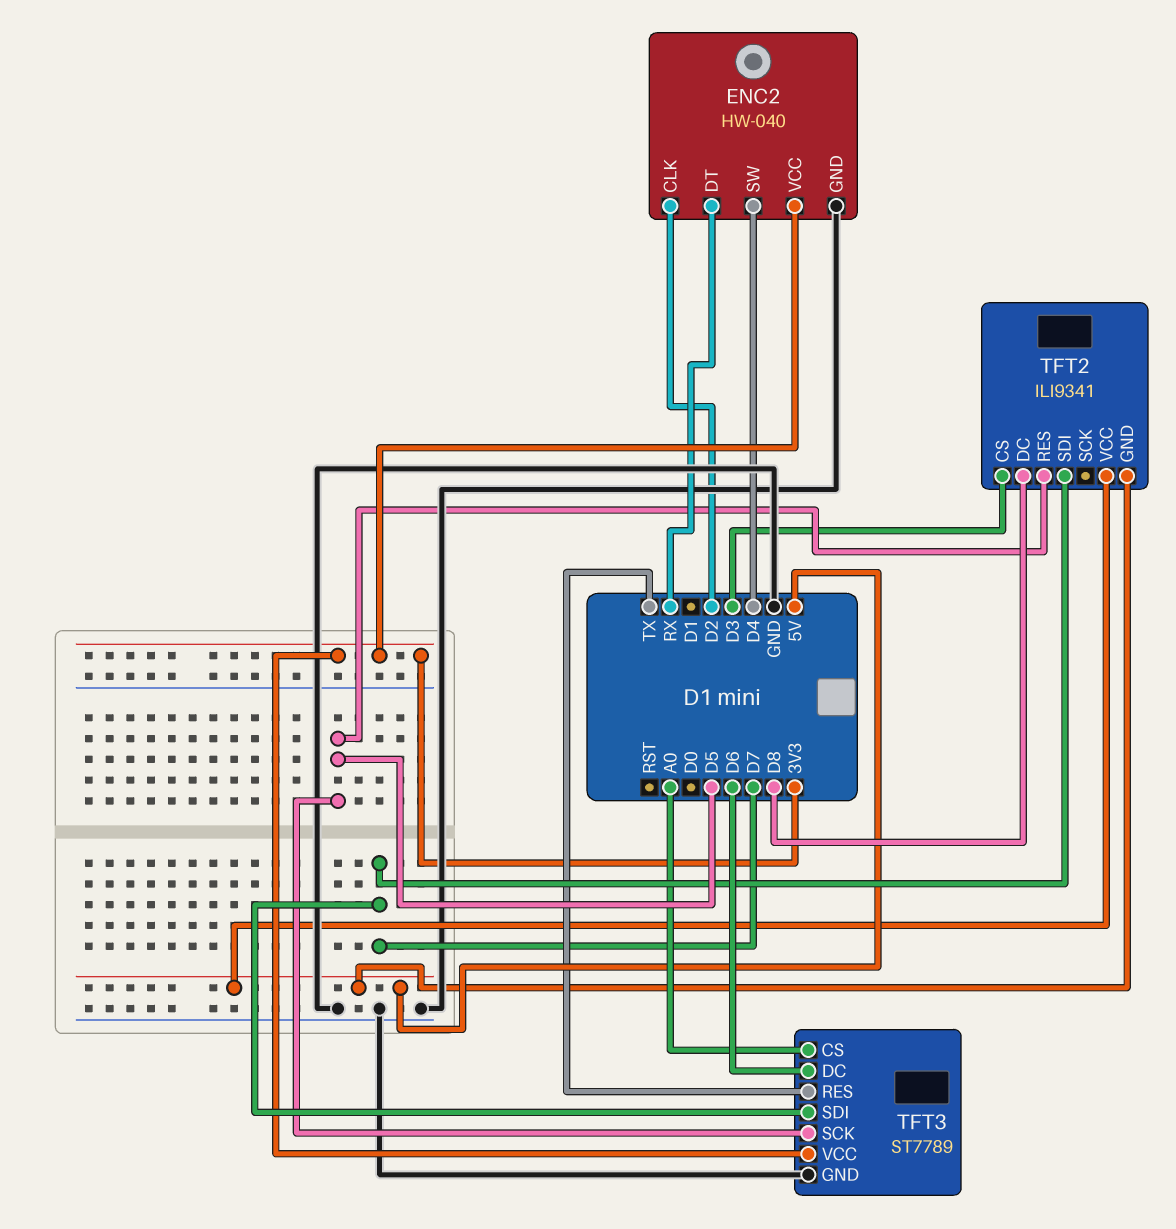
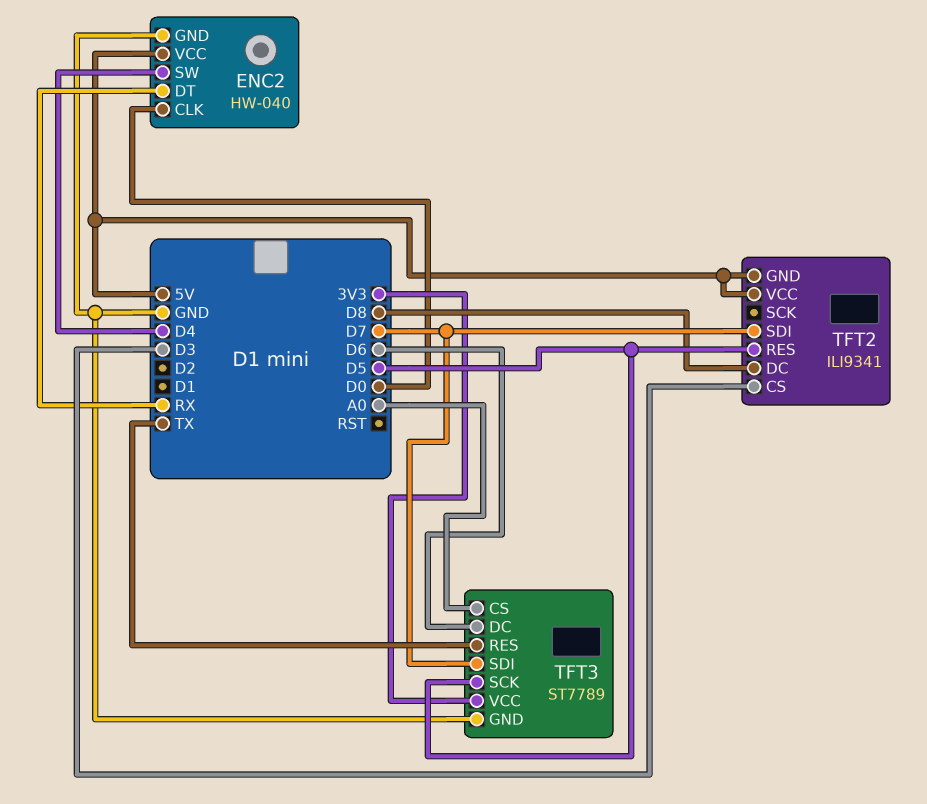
ENC2 pin CLK: D2 -> D0
ENC2 pin VCC: 3V3 -> 5V

